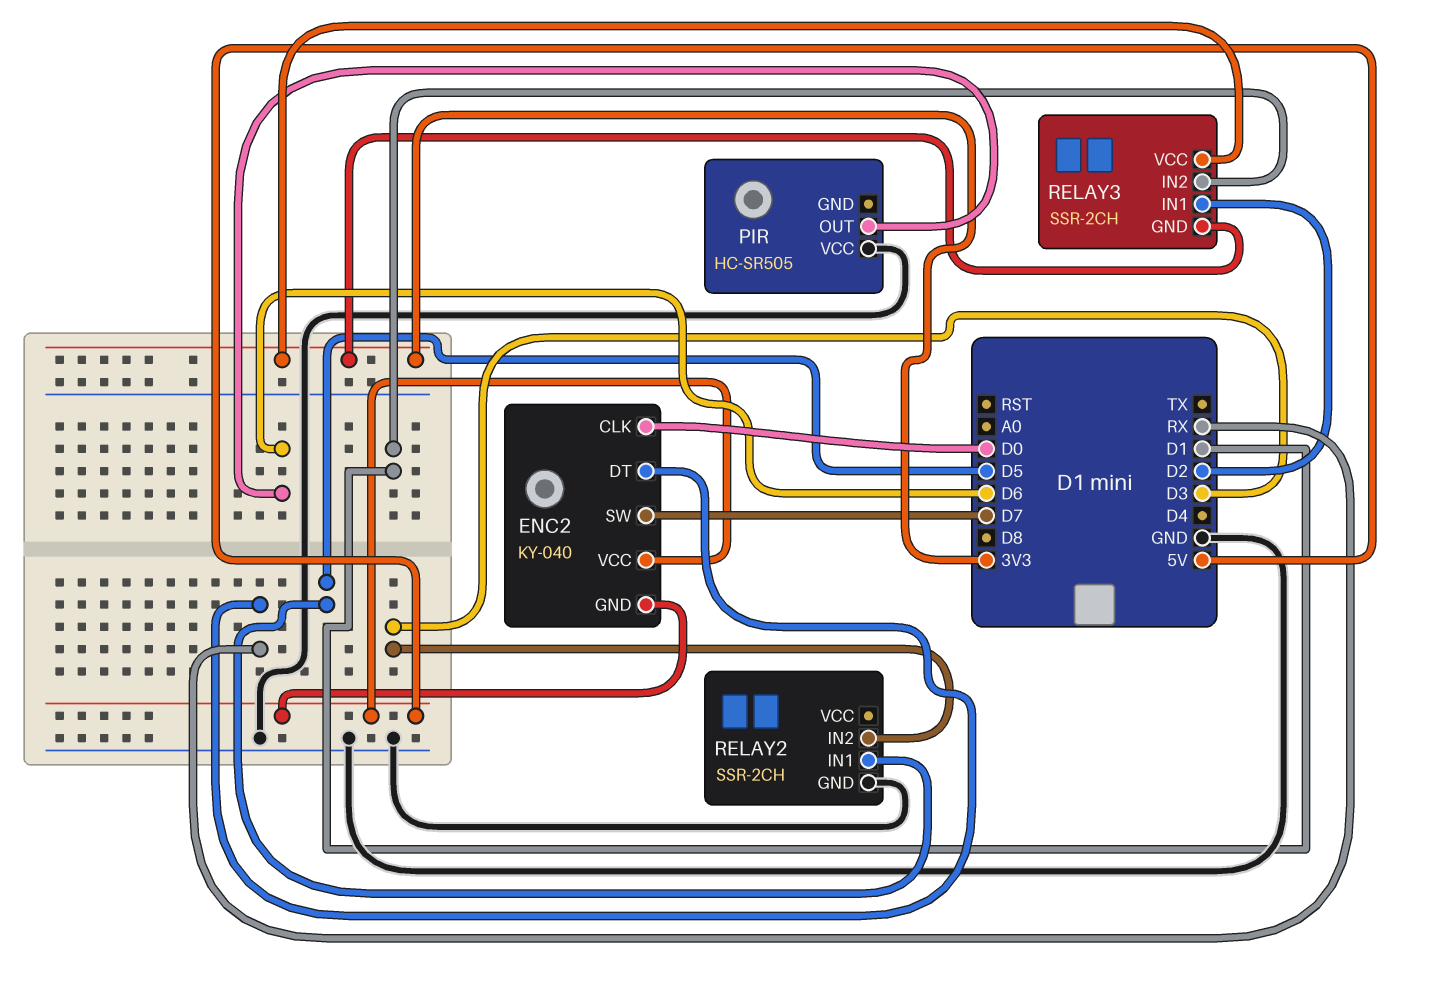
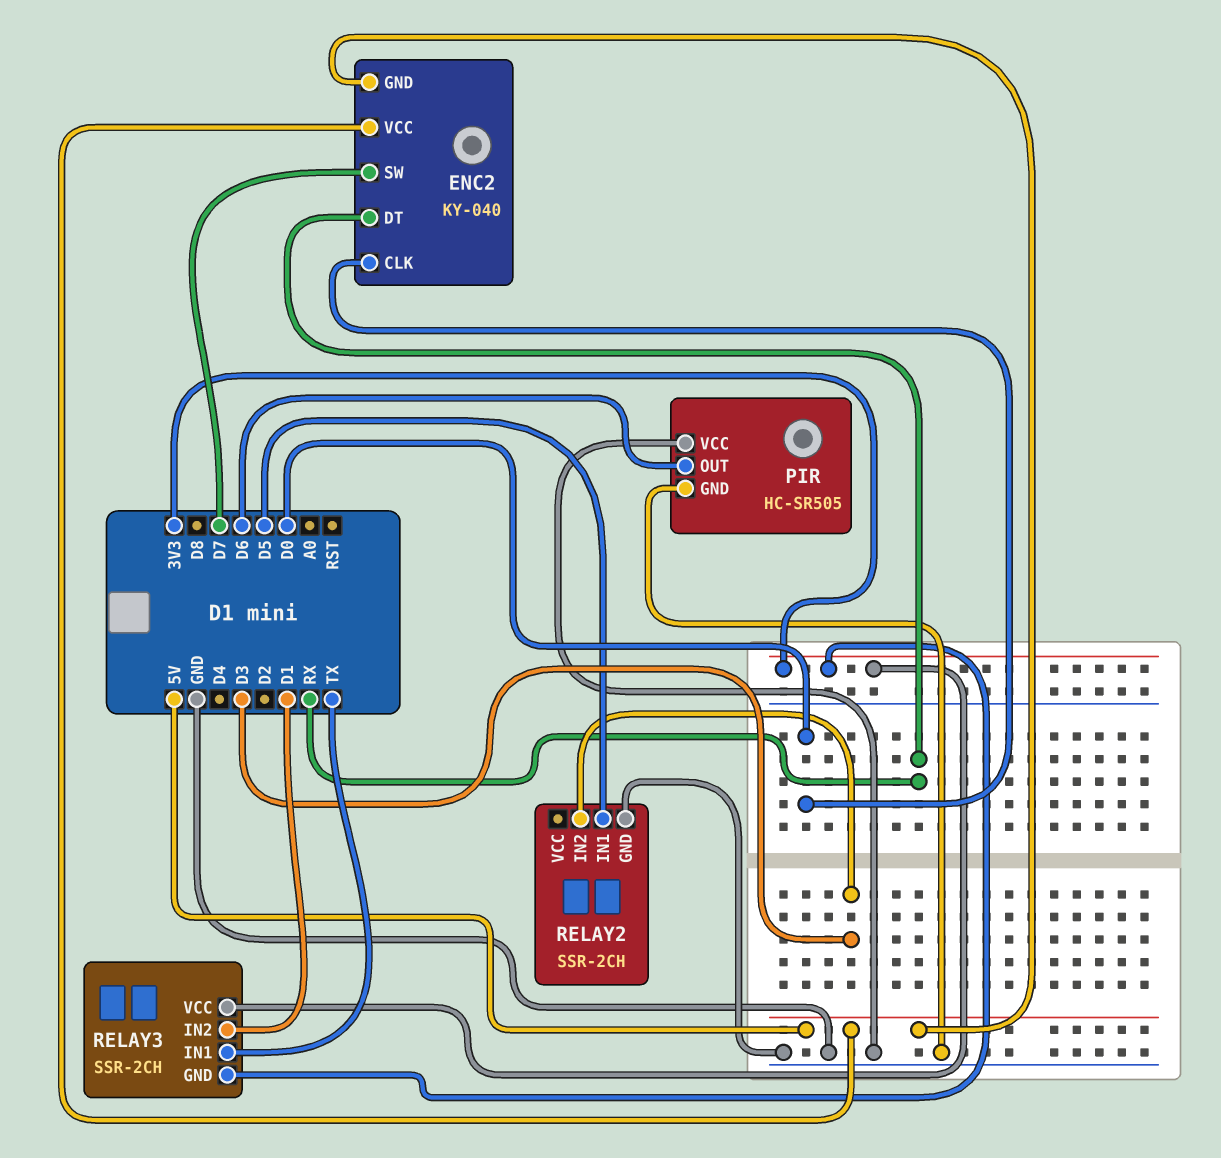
PIR pin GND: none -> GND
RELAY3 pin IN1: D2 -> TX

